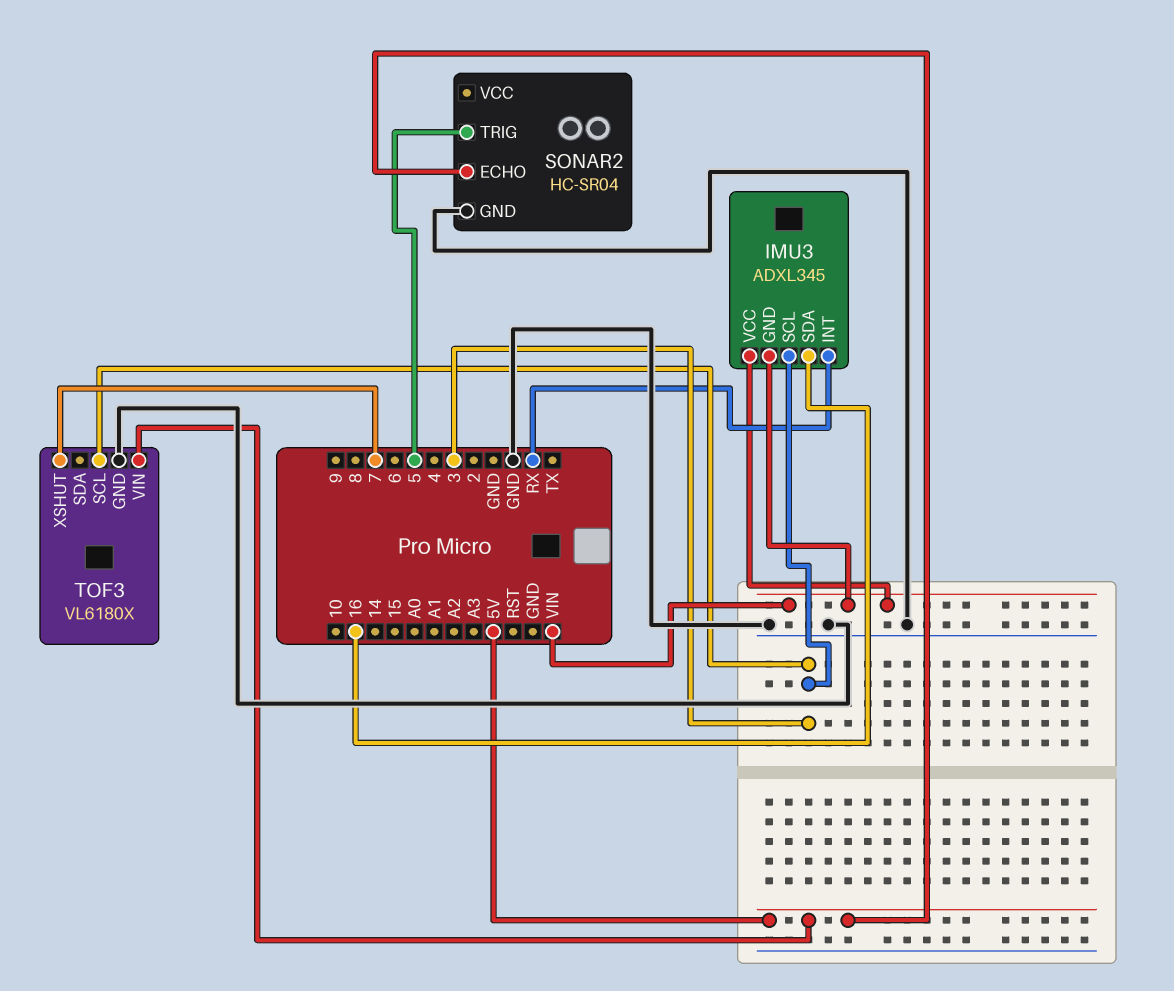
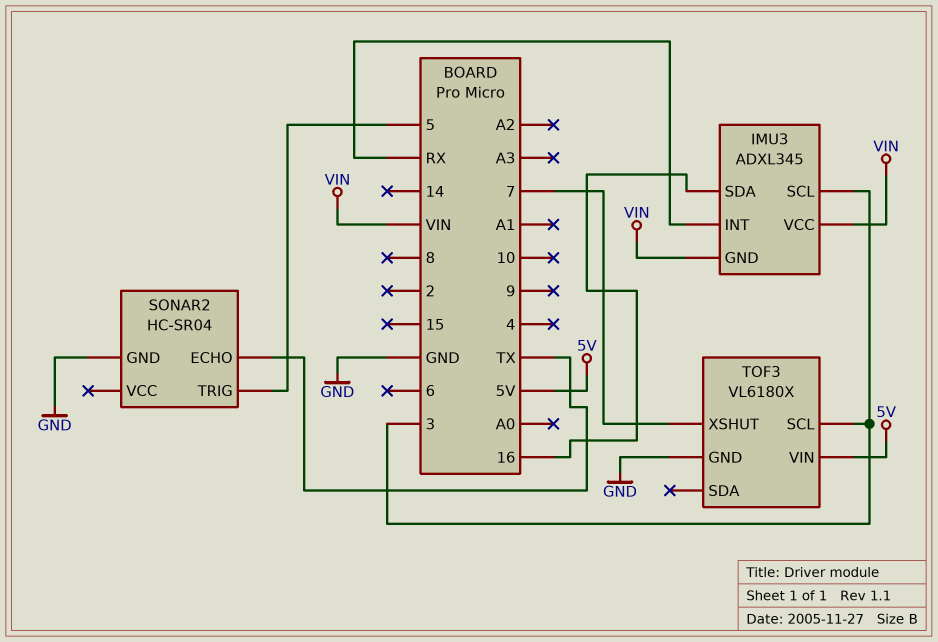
SONAR2 pin ECHO: 5V -> TX

